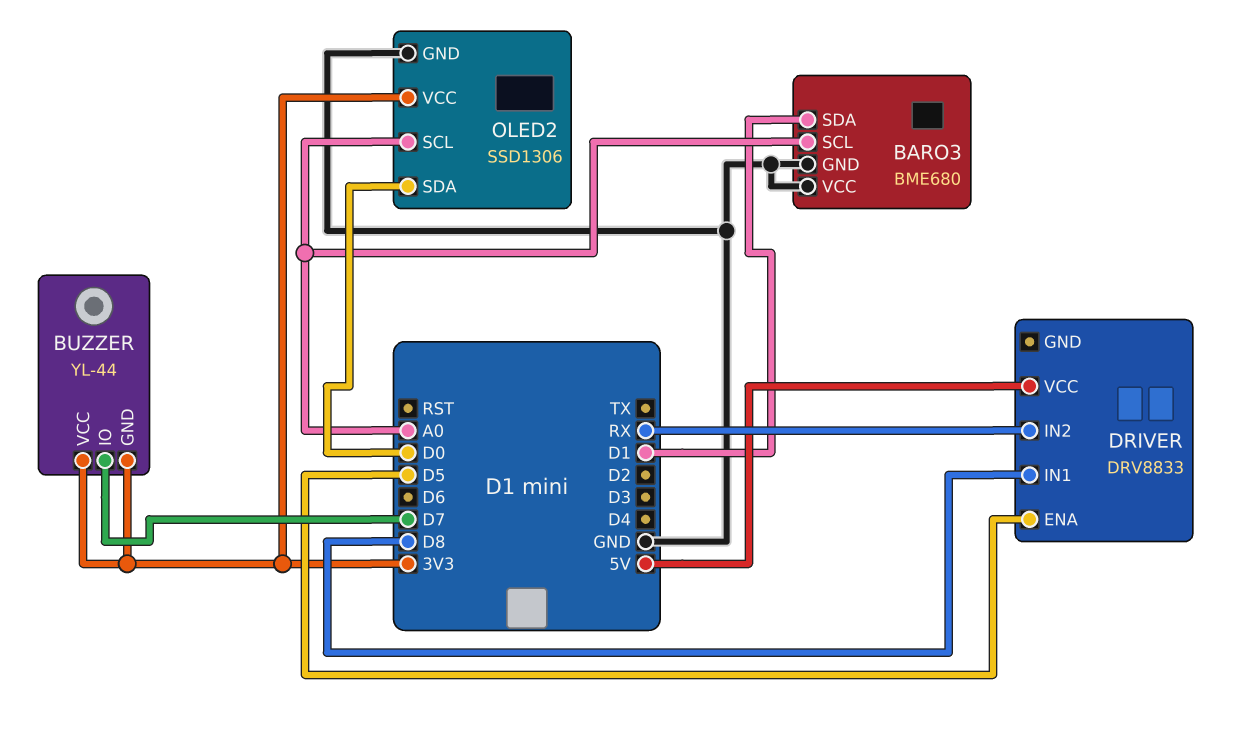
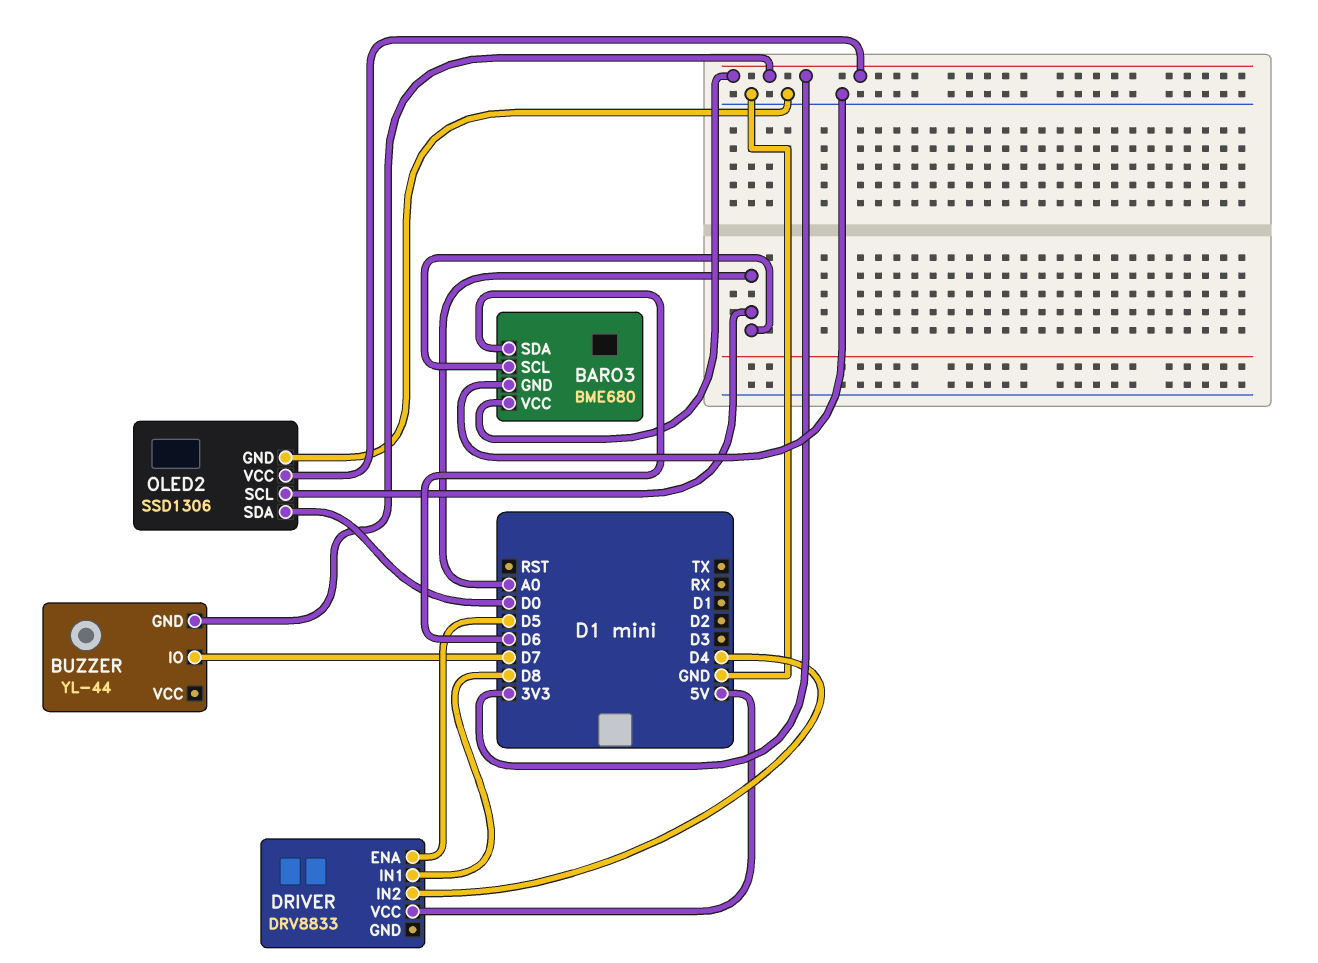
BARO3 pin SDA: D1 -> D6
BARO3 pin VCC: GND -> 3V3
BUZZER pin VCC: 3V3 -> none
DRIVER pin IN2: RX -> D4

